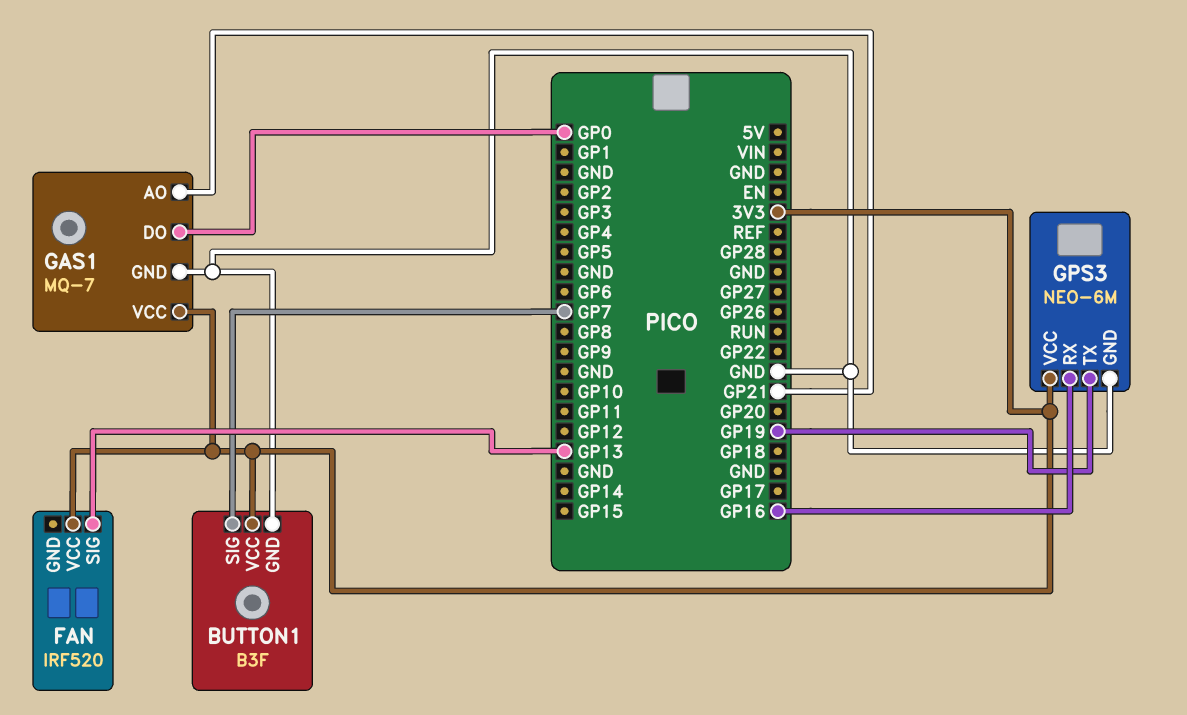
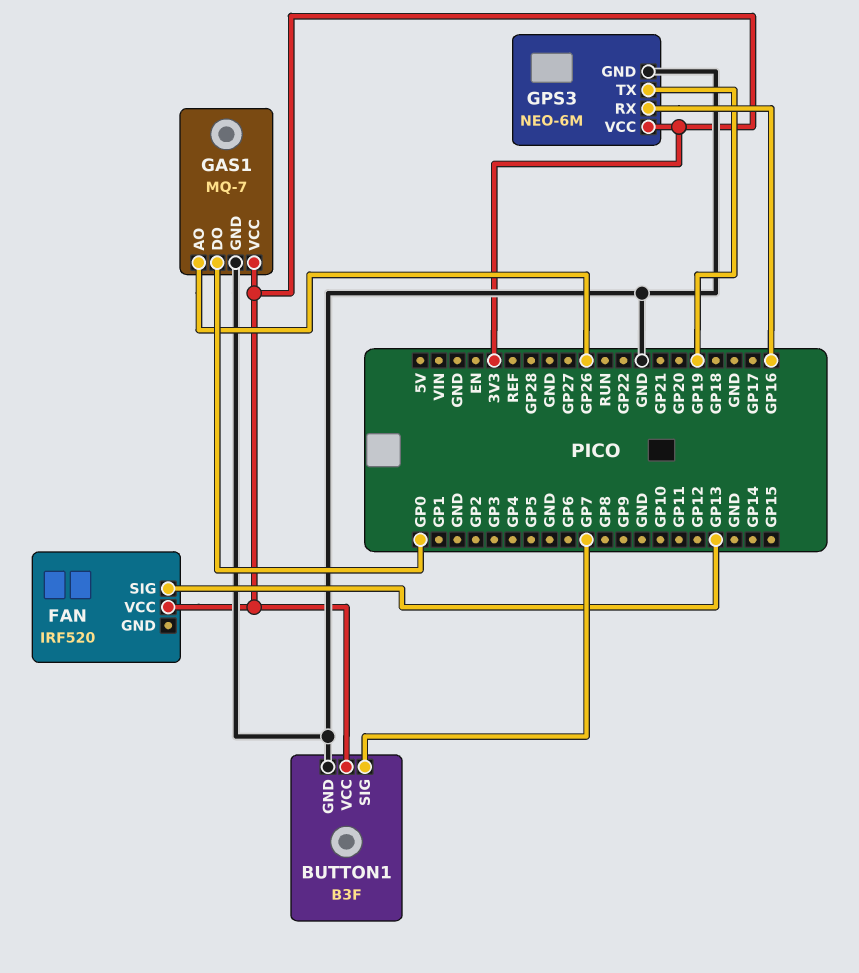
GAS1 pin AO: GP21 -> GP26

